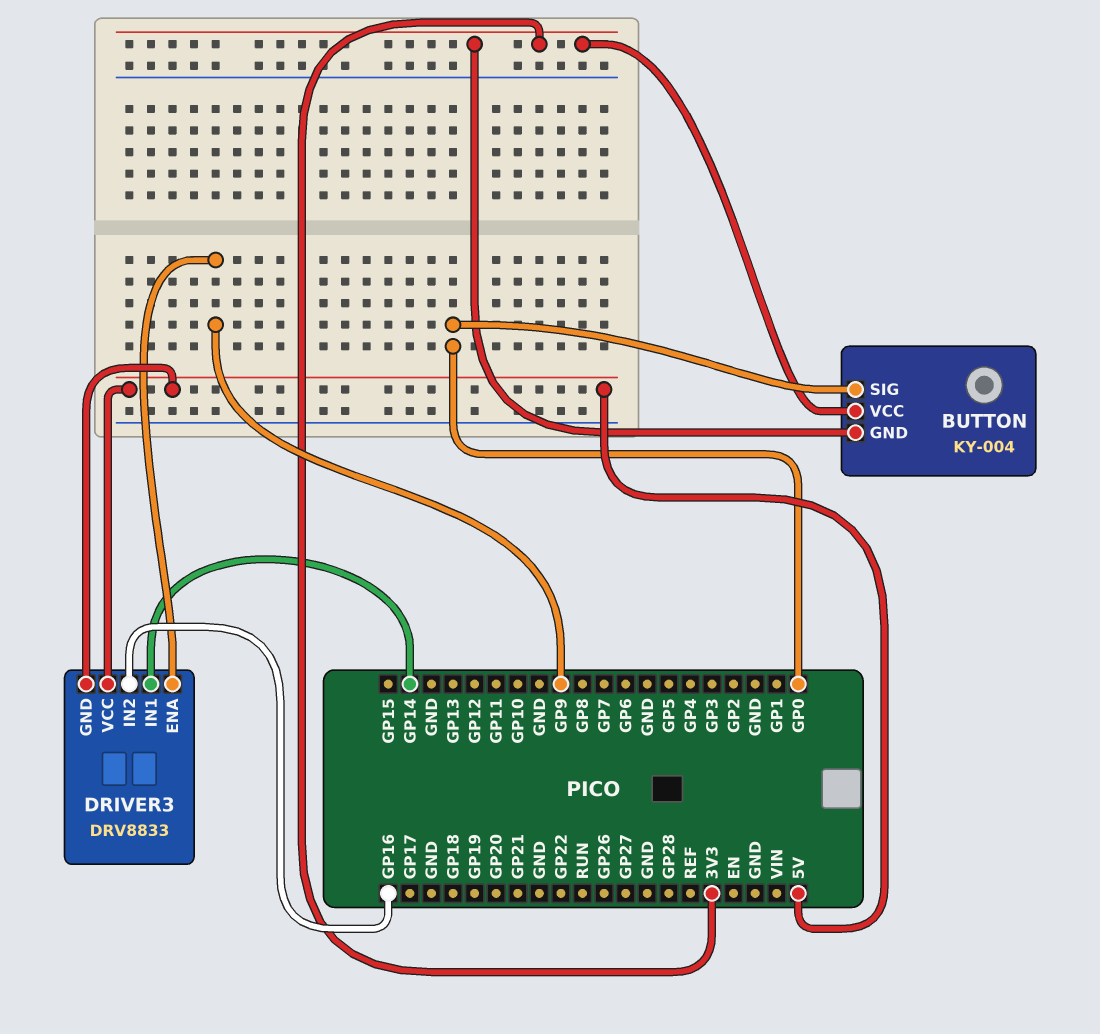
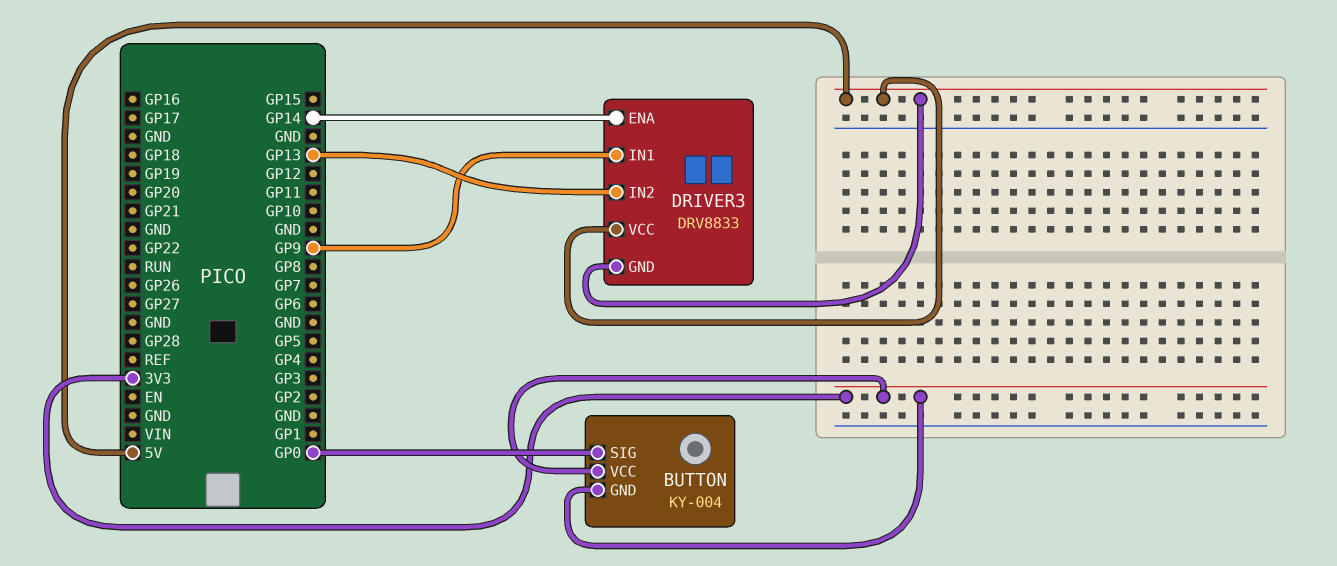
DRIVER3 pin ENA: GP9 -> GP14
DRIVER3 pin IN1: GP14 -> GP9
DRIVER3 pin IN2: GP16 -> GP13

